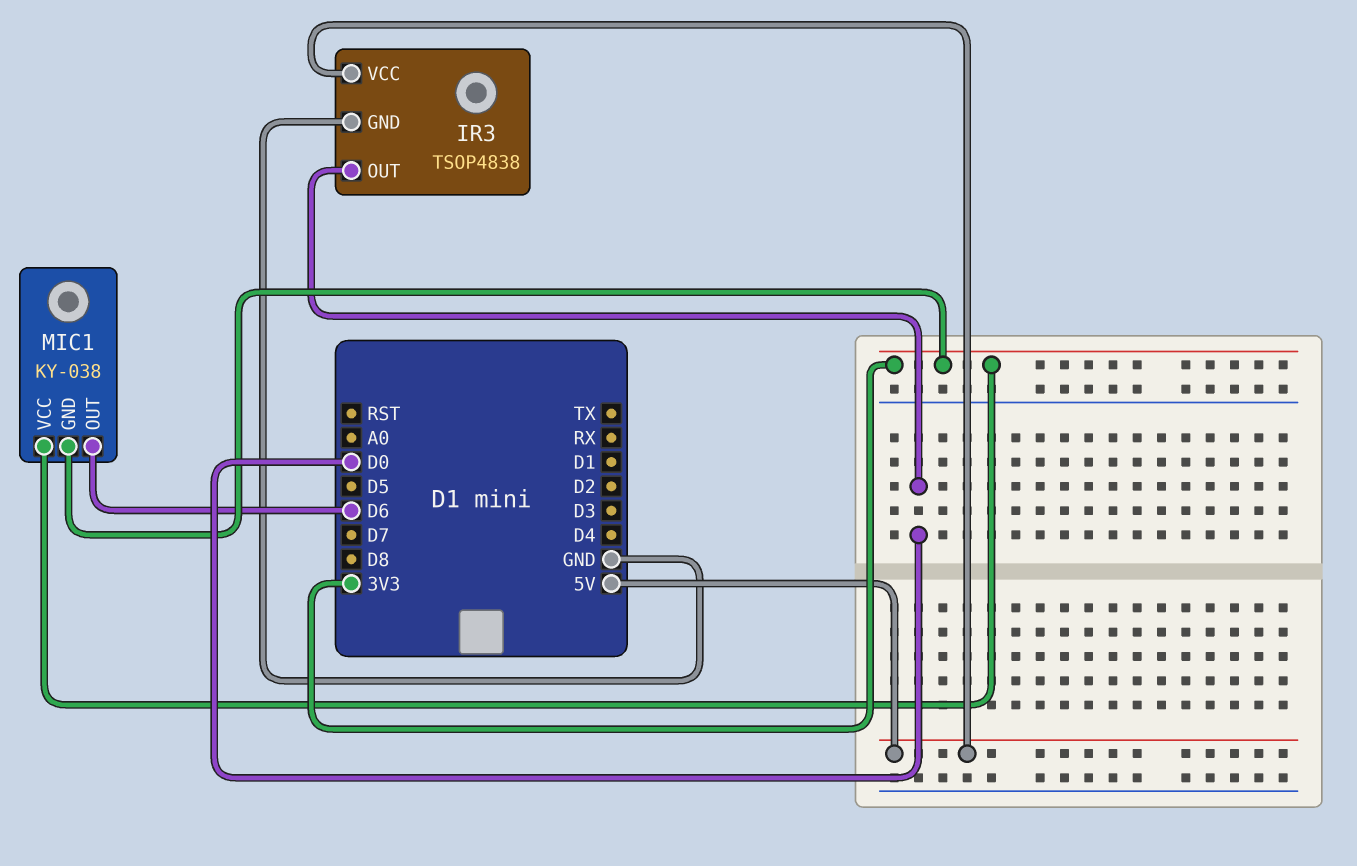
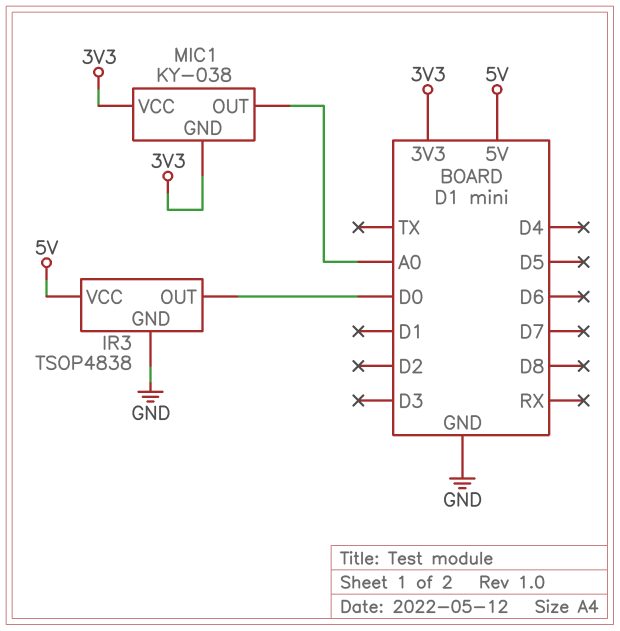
MIC1 pin OUT: D6 -> A0

